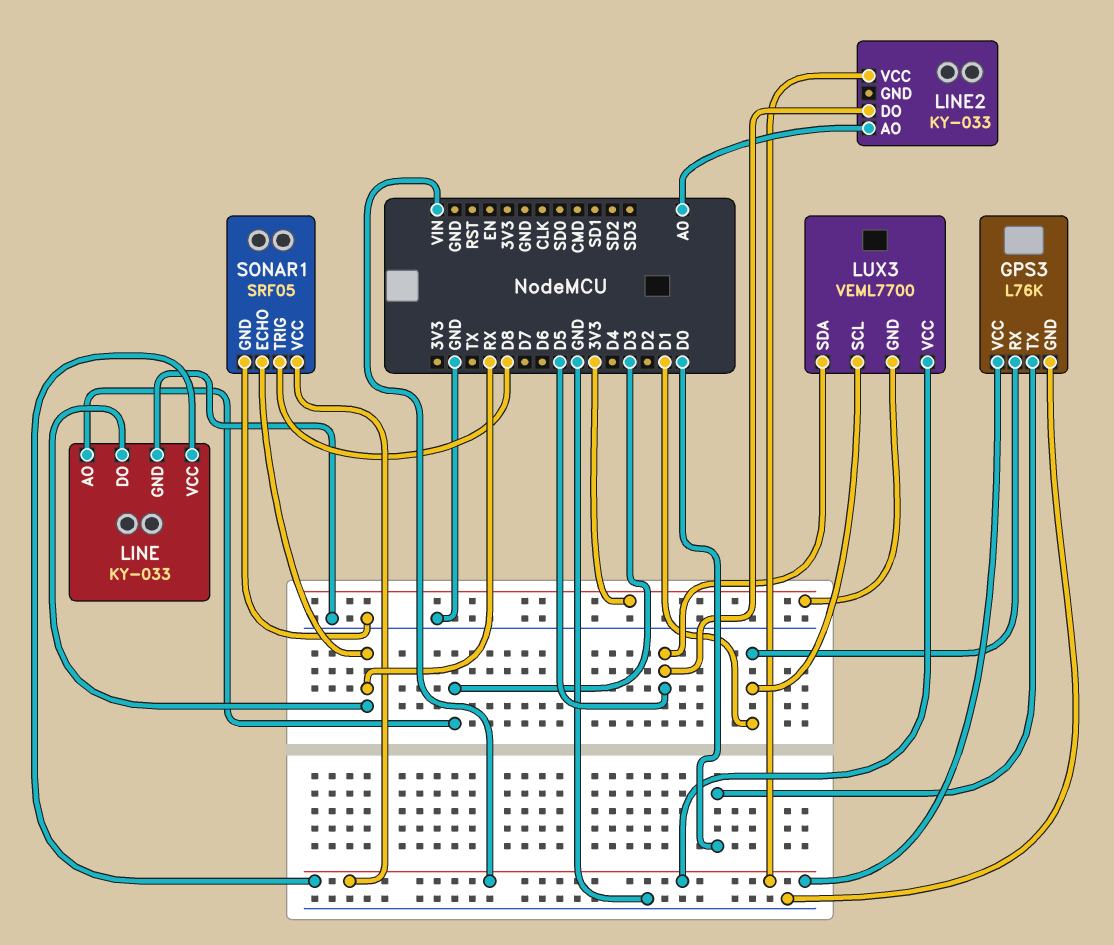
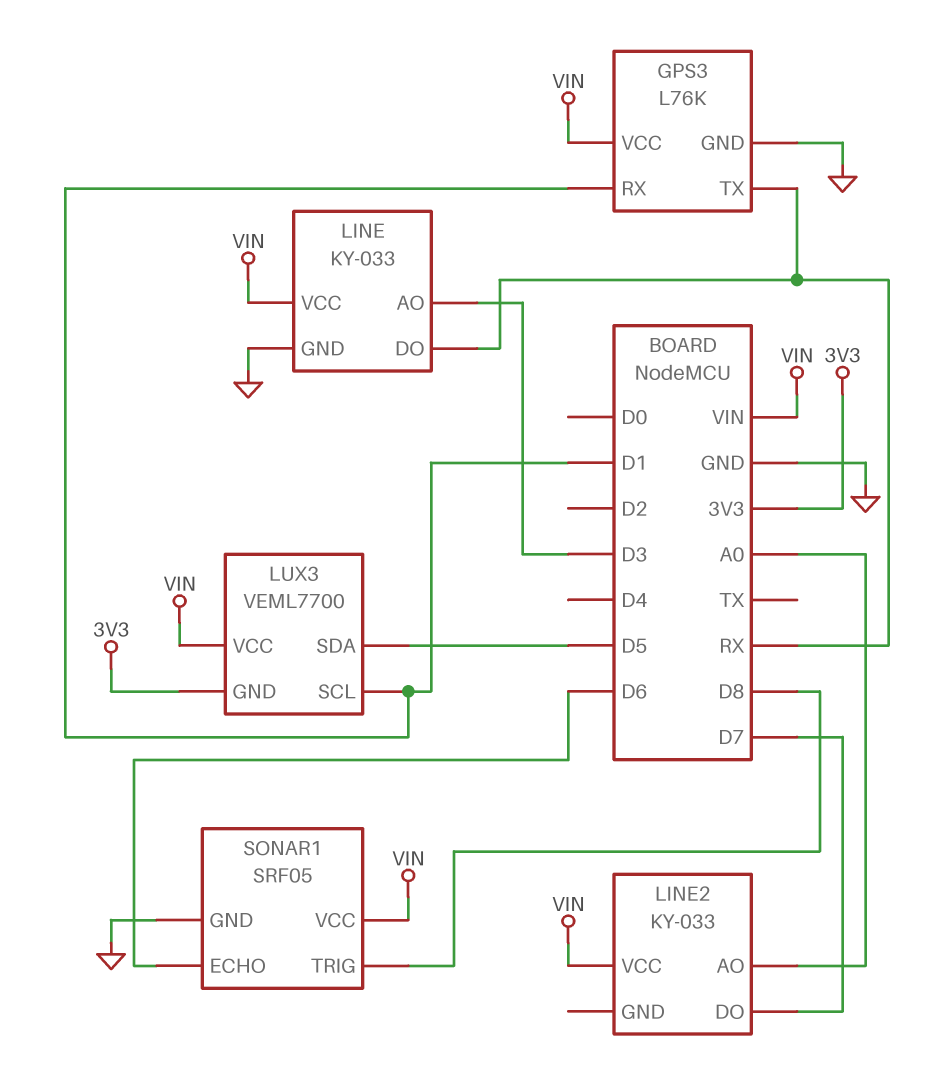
GPS3 pin TX: D0 -> RX
LINE2 pin DO: D5 -> D7
SONAR1 pin ECHO: RX -> D6

